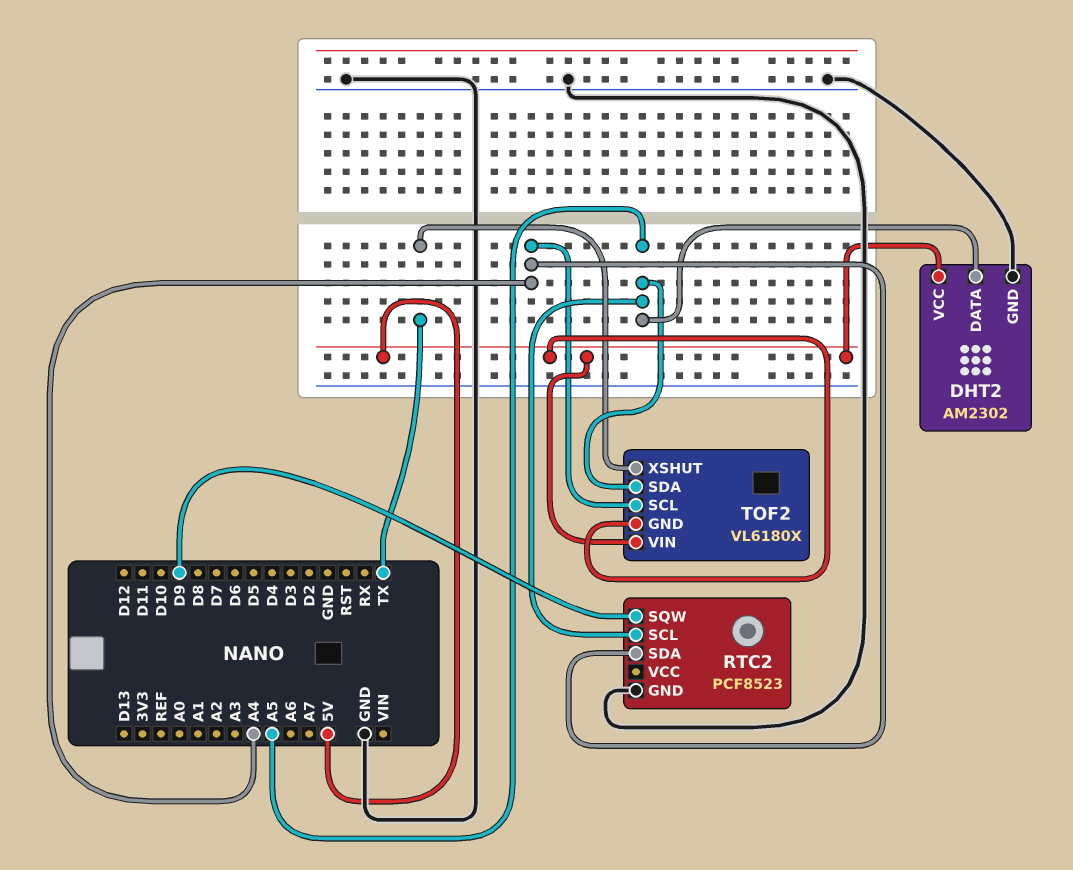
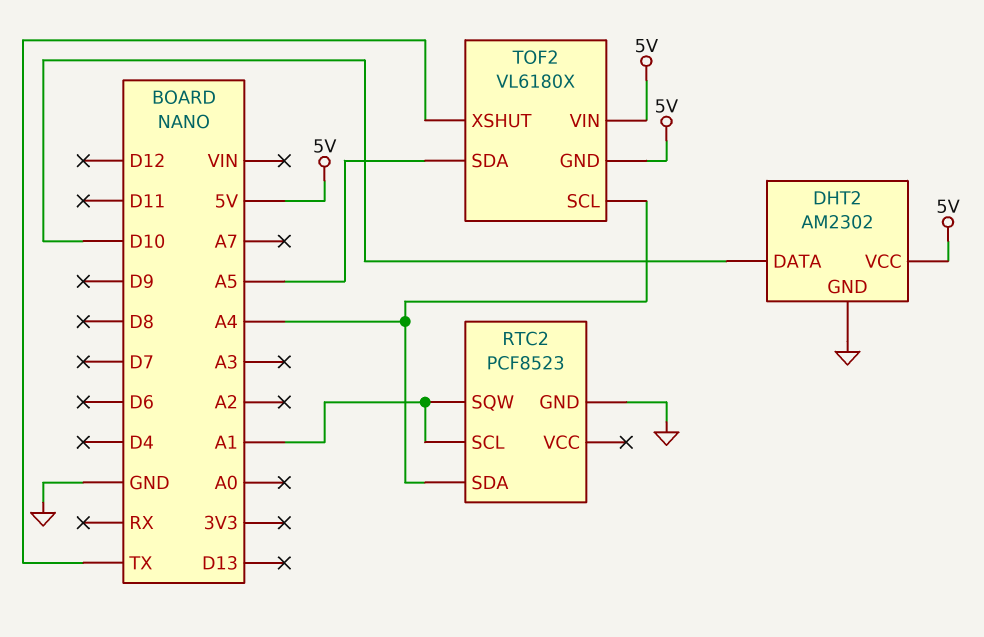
DHT2 pin DATA: A5 -> D10
RTC2 pin SCL: A5 -> A1
RTC2 pin SQW: D9 -> A1

